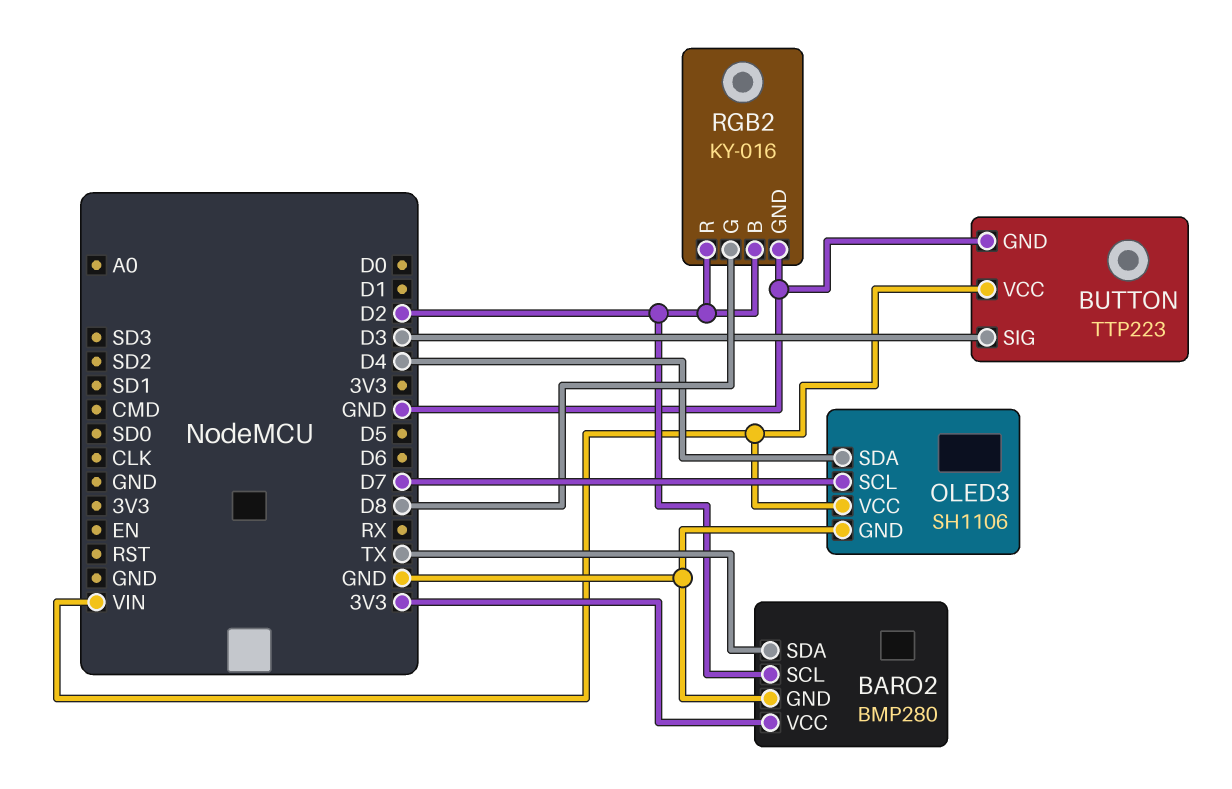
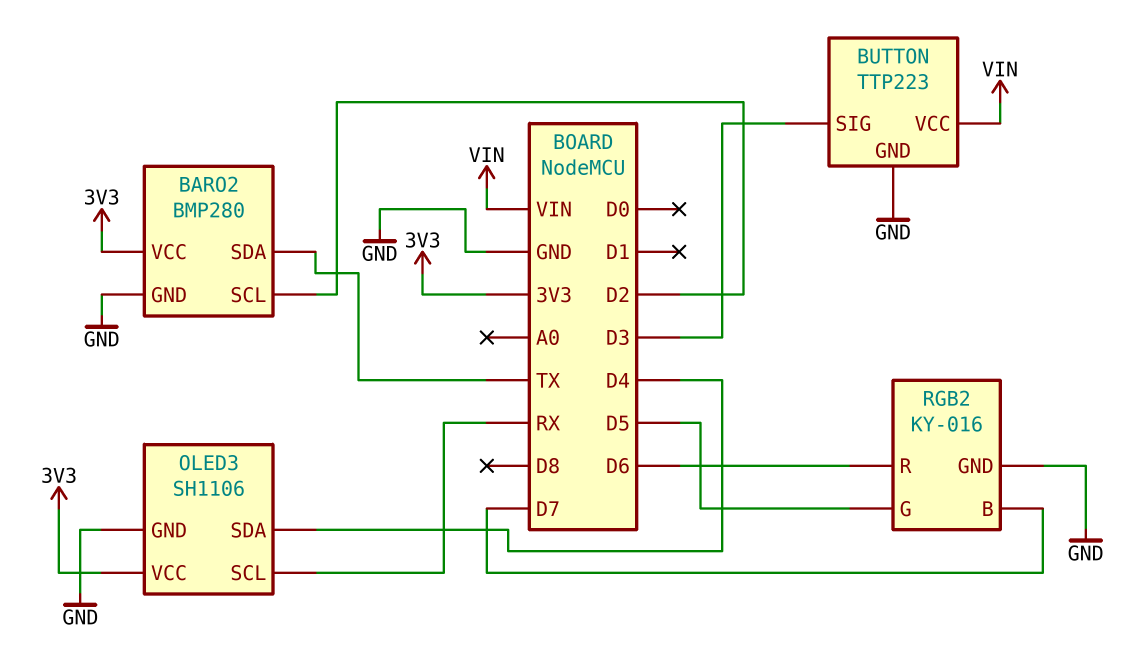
OLED3 pin SCL: D7 -> RX
OLED3 pin VCC: VIN -> 3V3
RGB2 pin B: D2 -> D7
RGB2 pin G: D8 -> D5
RGB2 pin R: D2 -> D6

